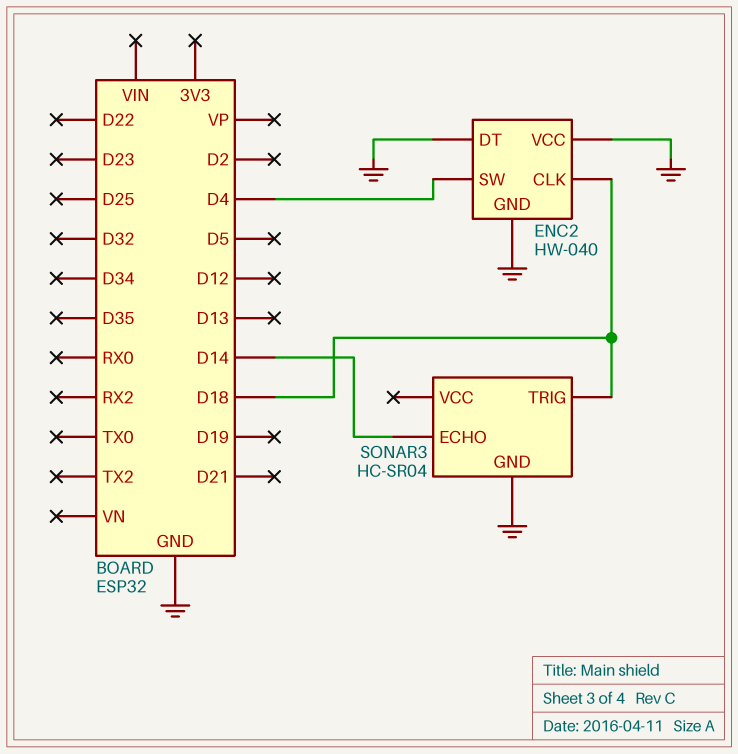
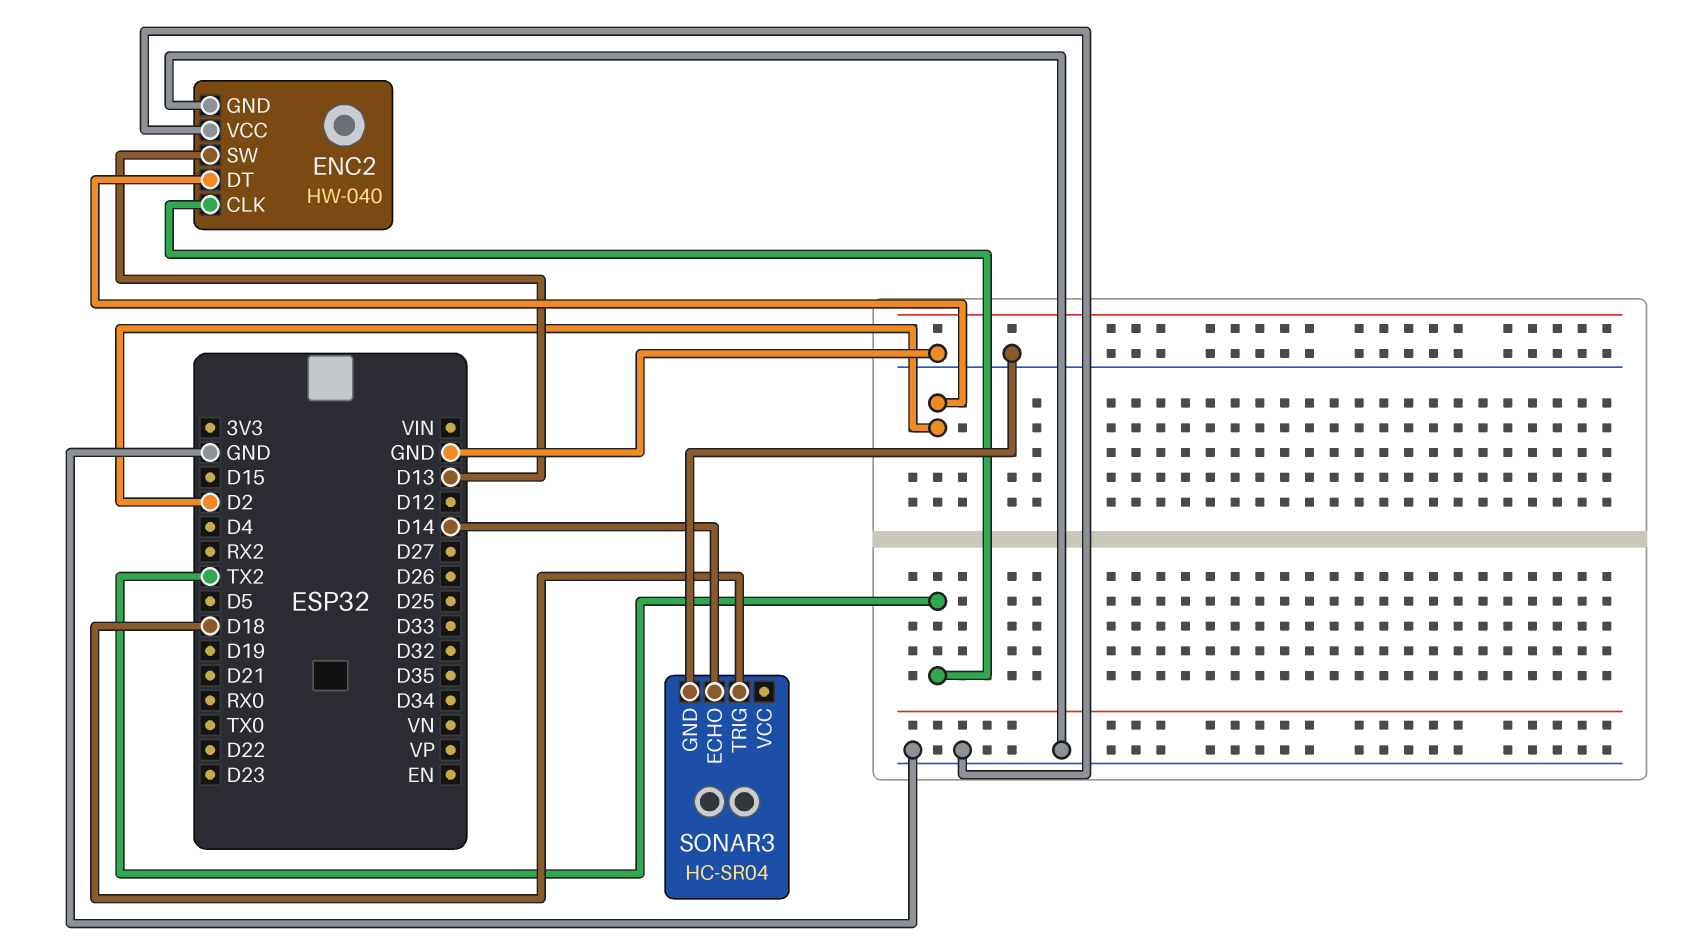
ENC2 pin CLK: D18 -> TX2
ENC2 pin DT: GND -> D2
ENC2 pin SW: D4 -> D13

